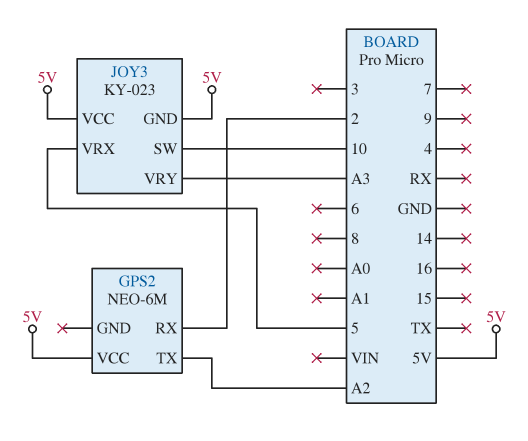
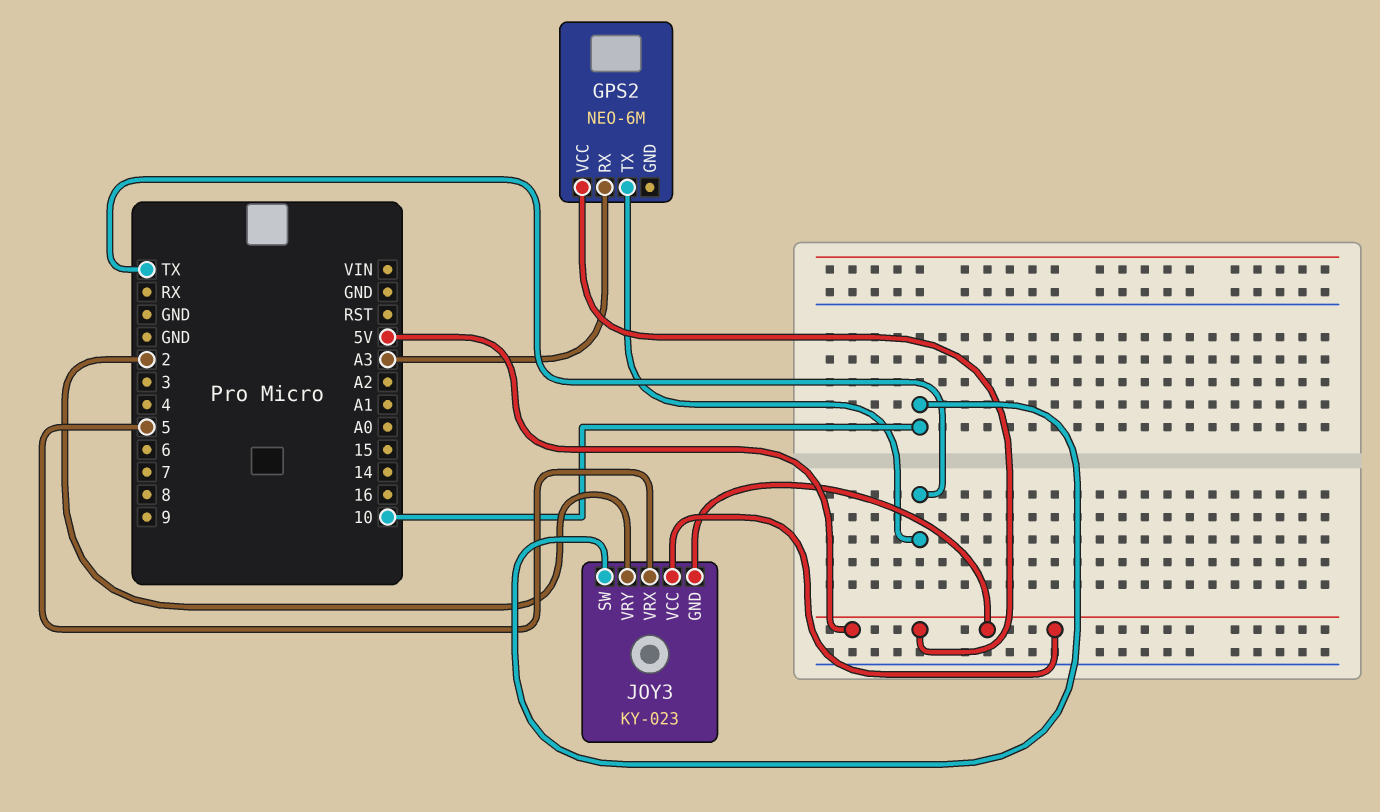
GPS2 pin RX: 2 -> A3
GPS2 pin TX: A2 -> TX
JOY3 pin VRY: A3 -> 2

